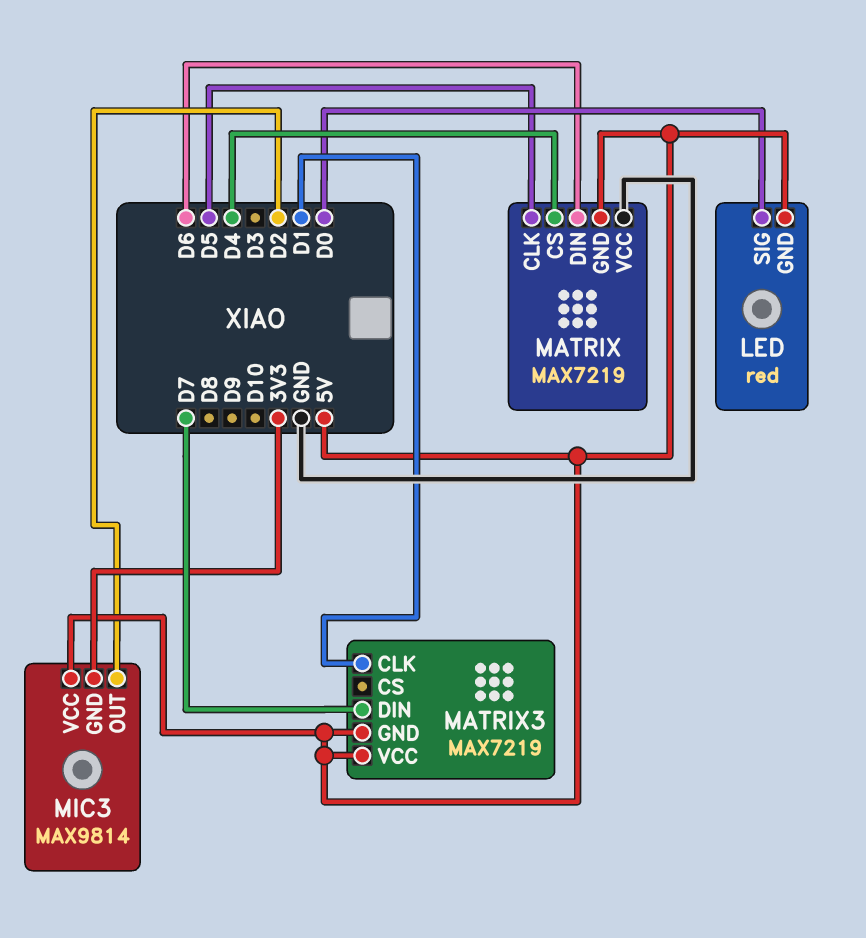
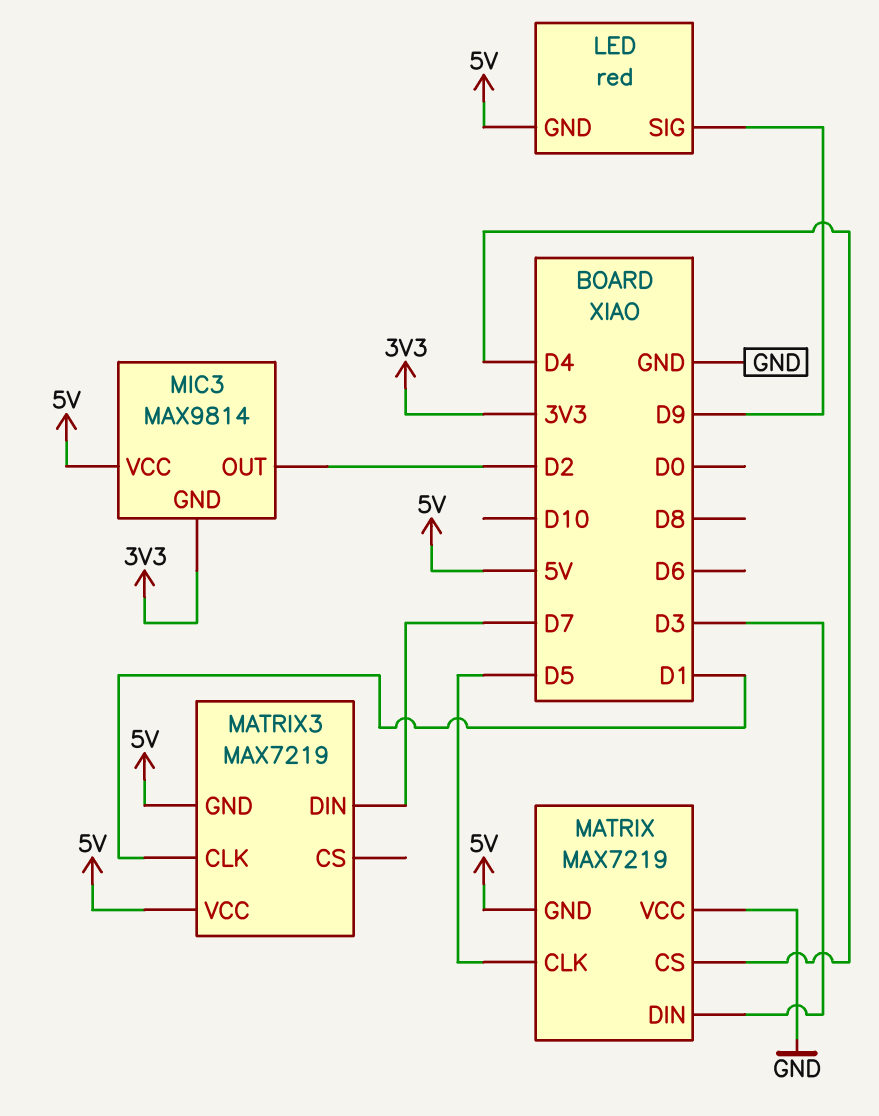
LED pin SIG: D0 -> D9
MATRIX pin DIN: D6 -> D3

